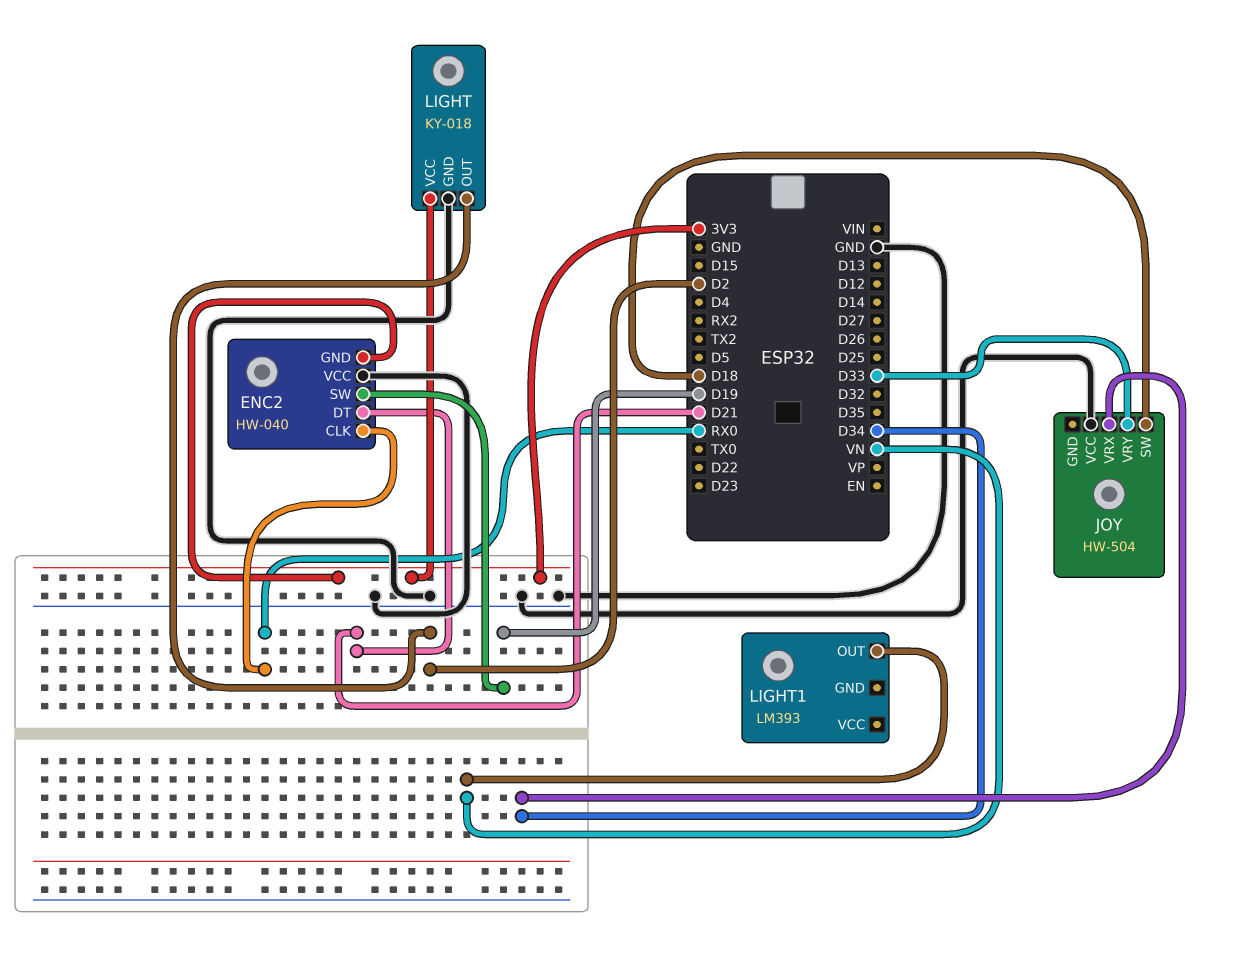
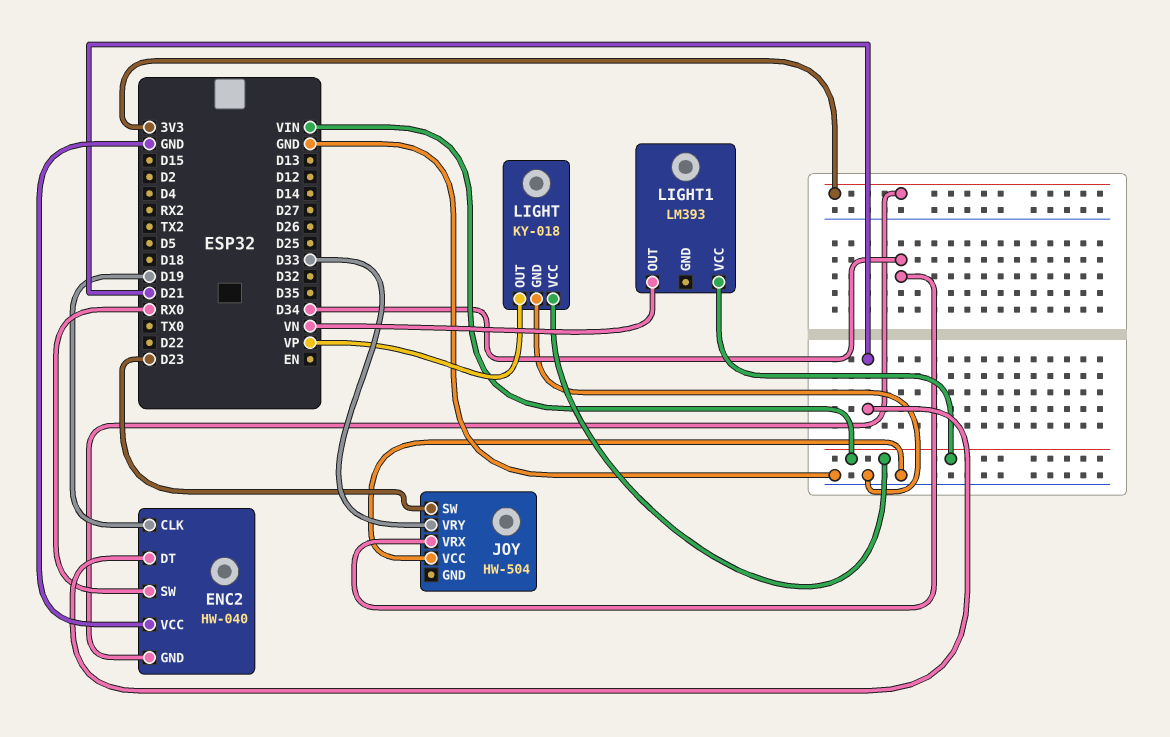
ENC2 pin CLK: RX0 -> D19
ENC2 pin SW: D19 -> RX0
JOY pin SW: D18 -> D23
LIGHT pin OUT: D2 -> VP
LIGHT pin VCC: 3V3 -> VIN
LIGHT1 pin VCC: none -> VIN

